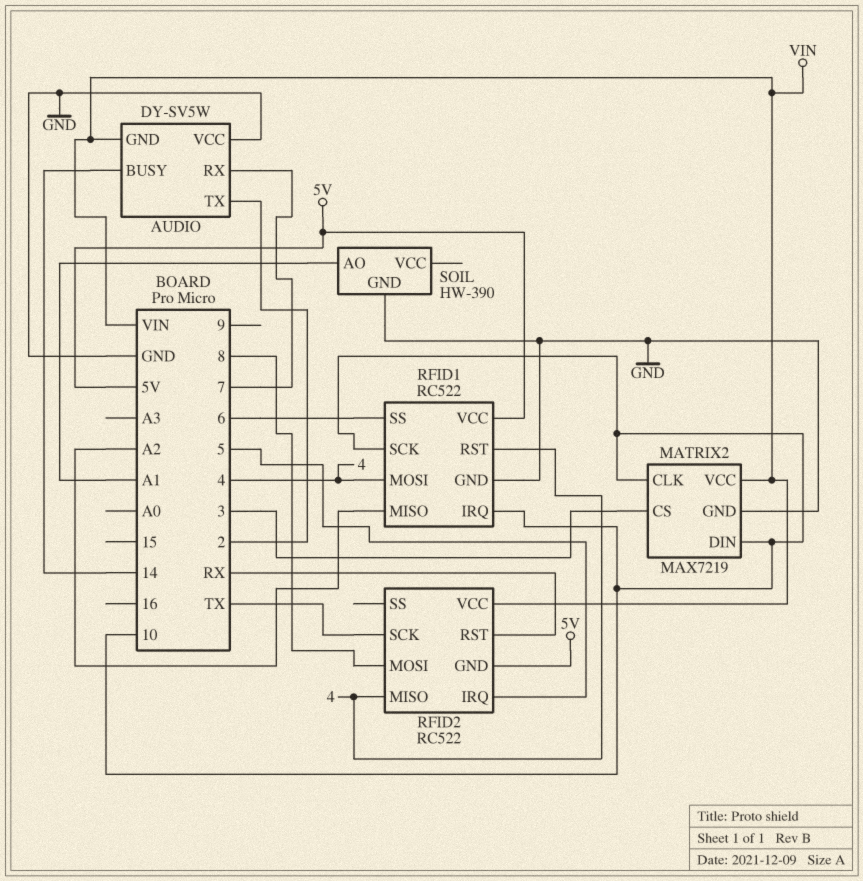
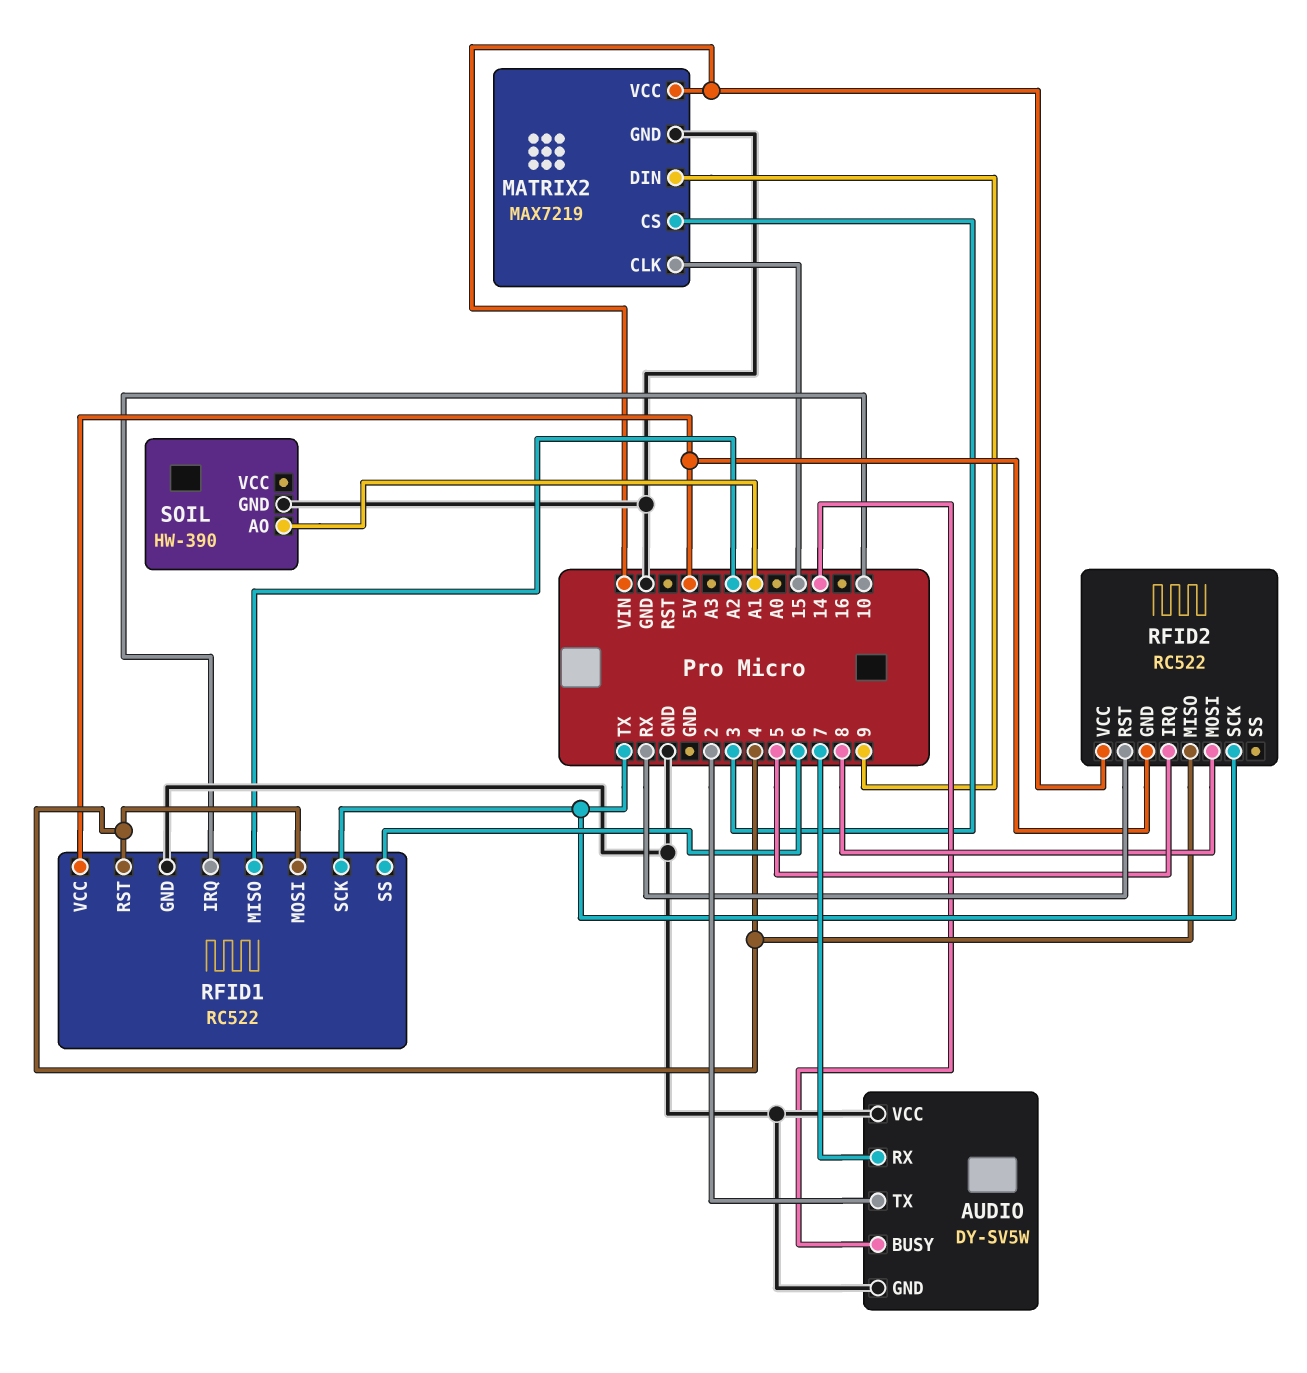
AUDIO pin GND: VIN -> GND
MATRIX2 pin CLK: 10 -> 15
MATRIX2 pin DIN: 10 -> 9
RFID1 pin SCK: 10 -> TX

